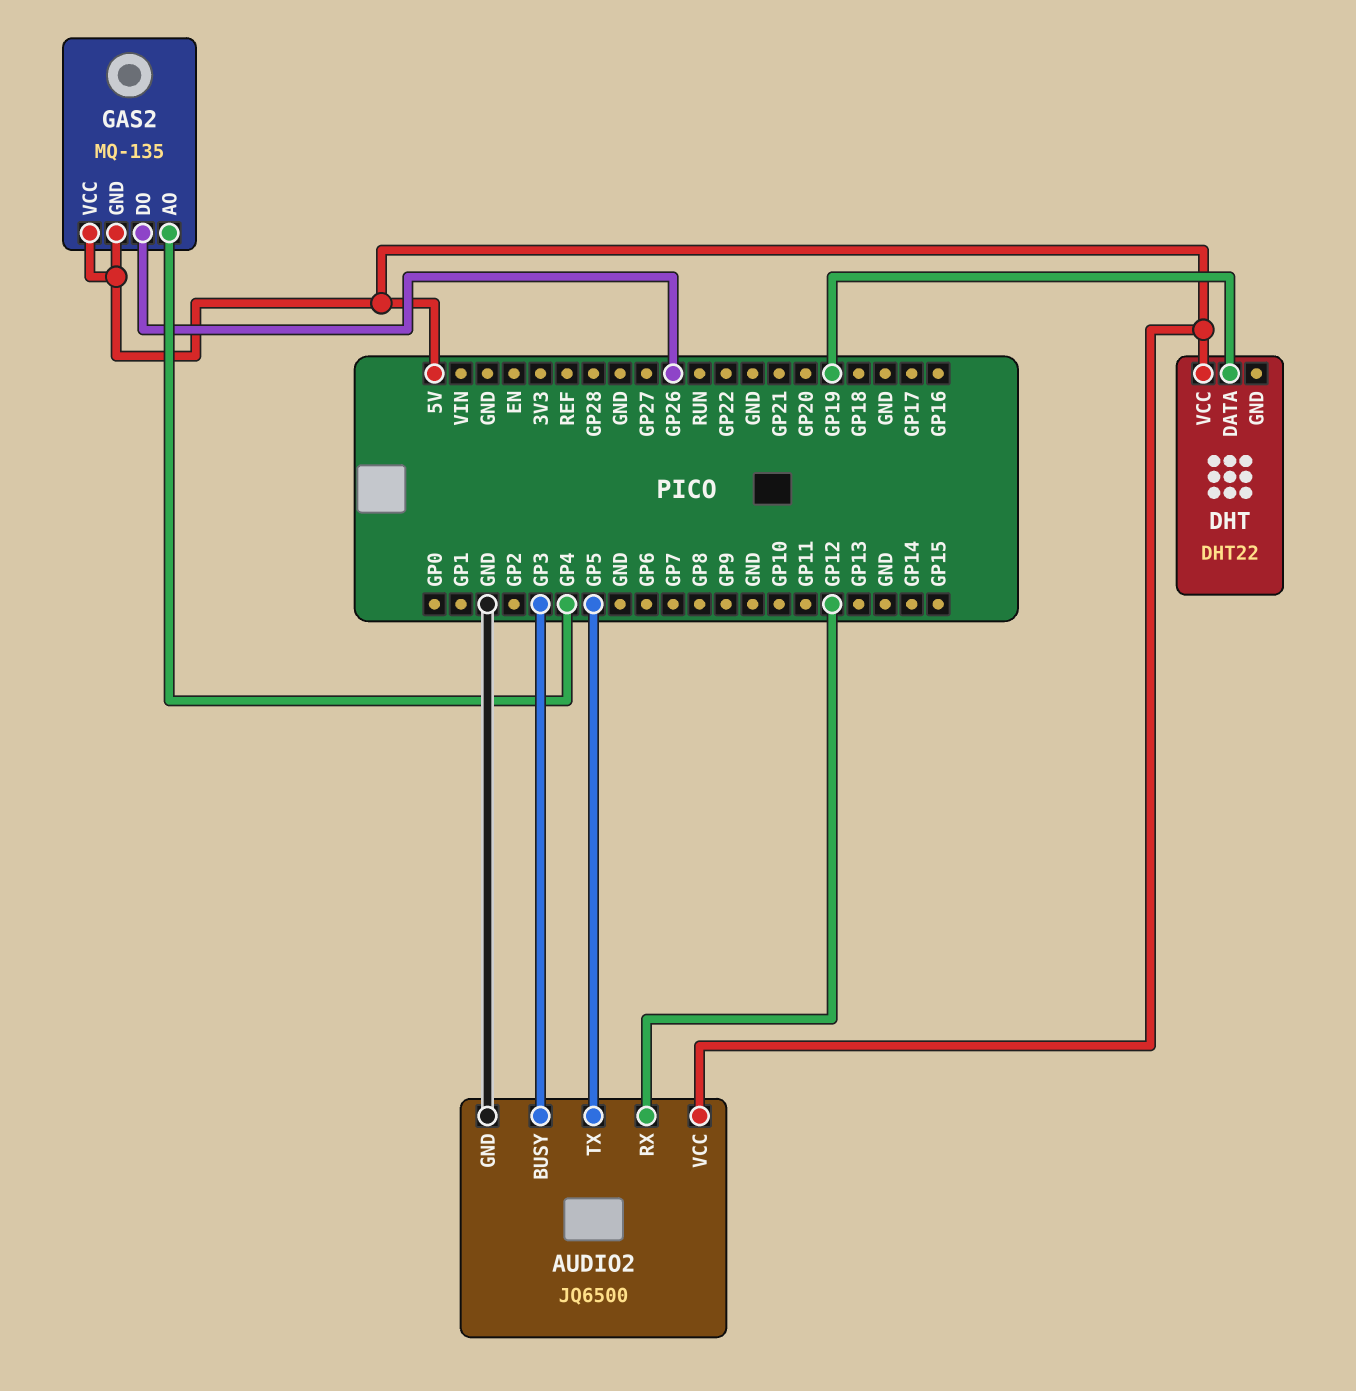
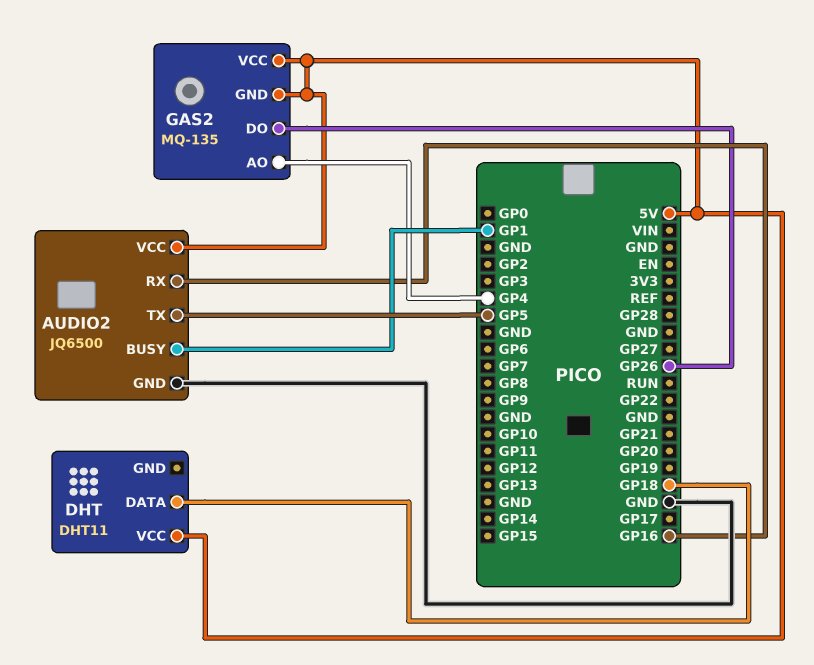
AUDIO2 pin BUSY: GP3 -> GP1
AUDIO2 pin RX: GP12 -> GP16
DHT: DHT22 -> DHT11
DHT pin DATA: GP19 -> GP18

